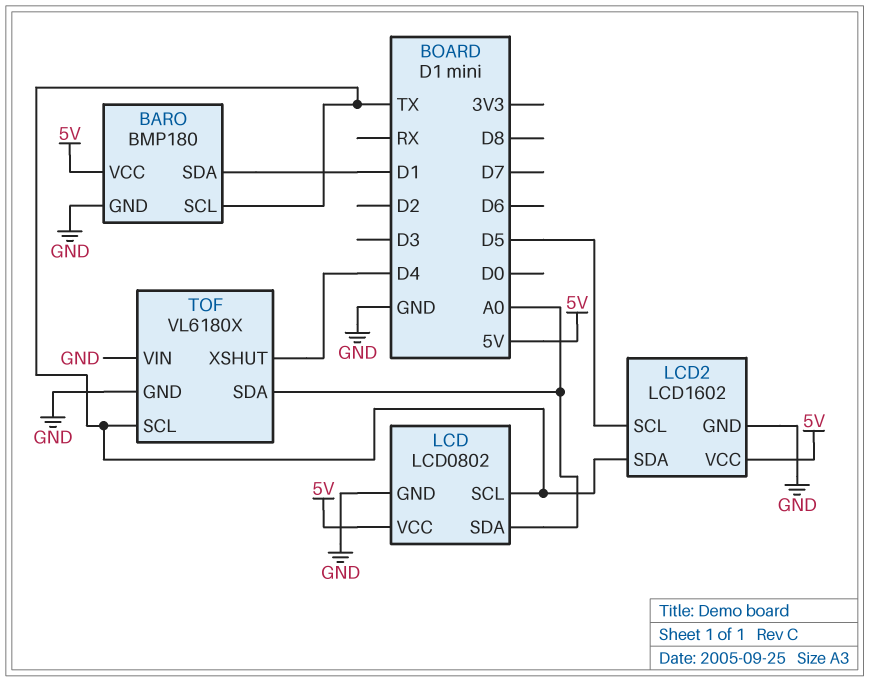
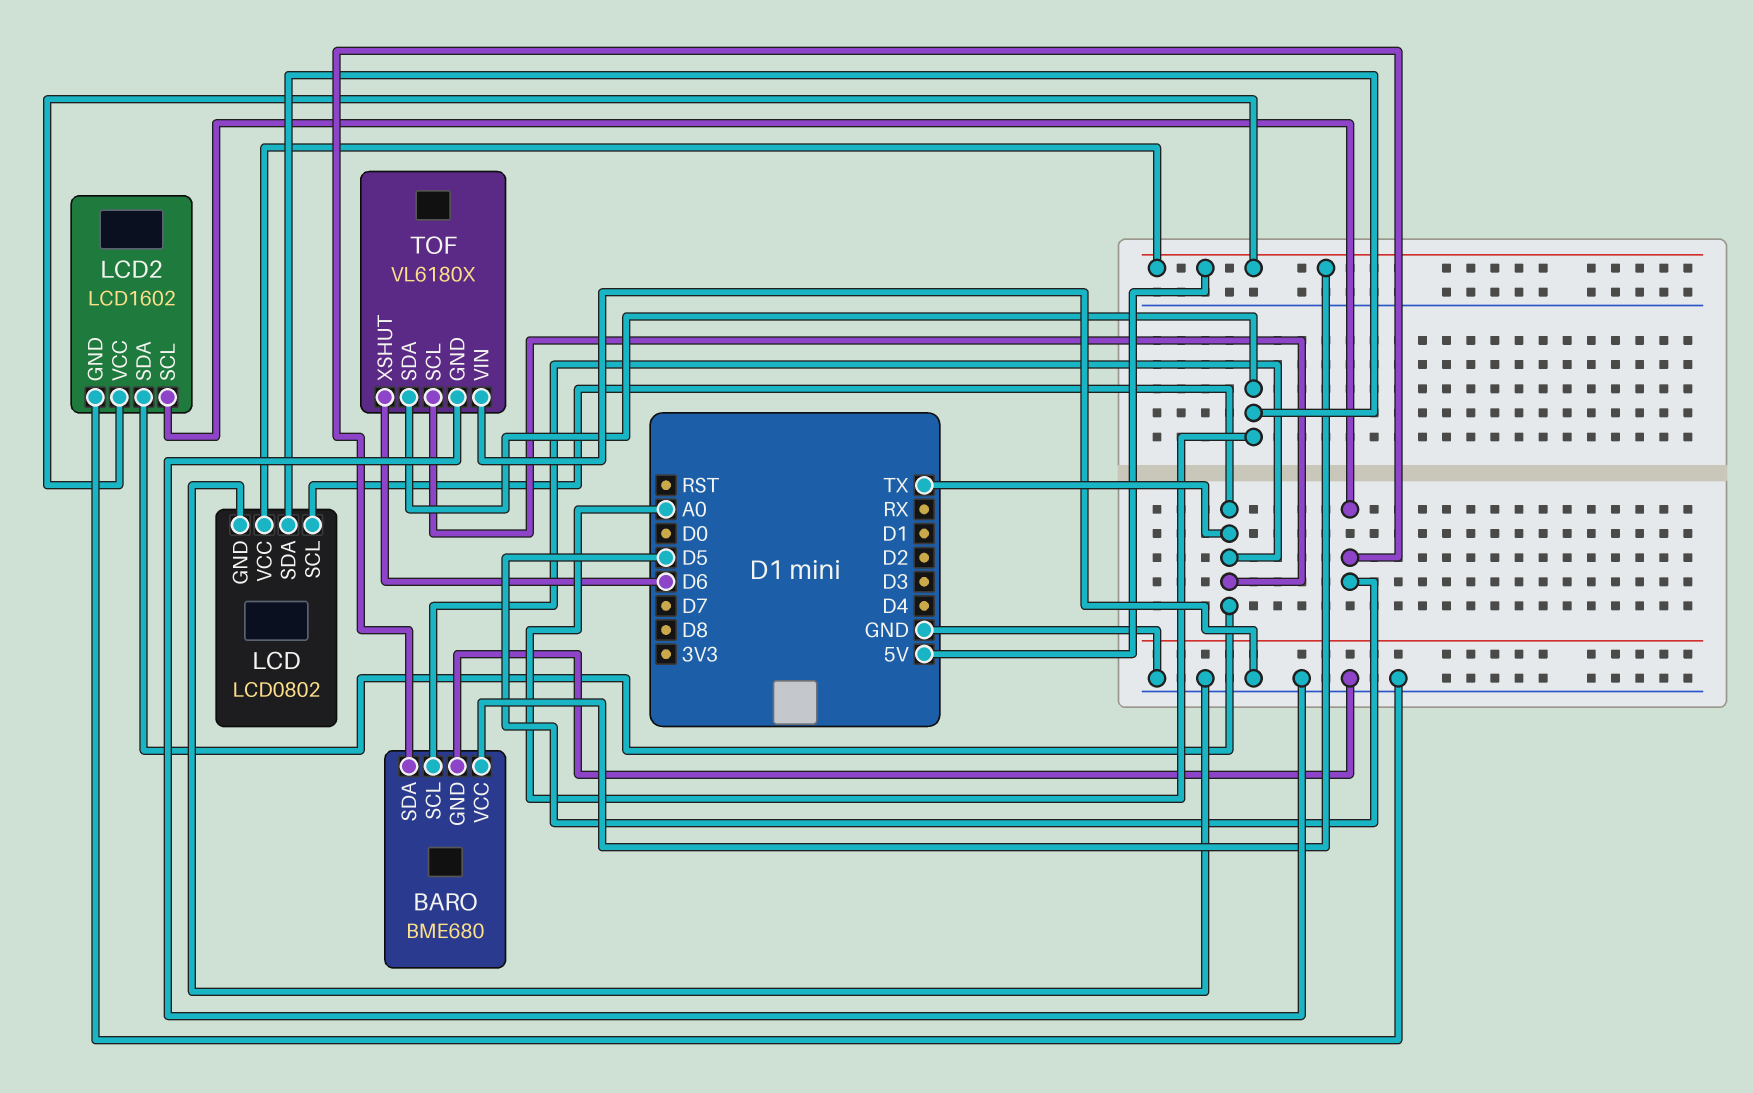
BARO: BMP180 -> BME680
BARO pin SDA: D1 -> D5
TOF pin XSHUT: D4 -> D6

